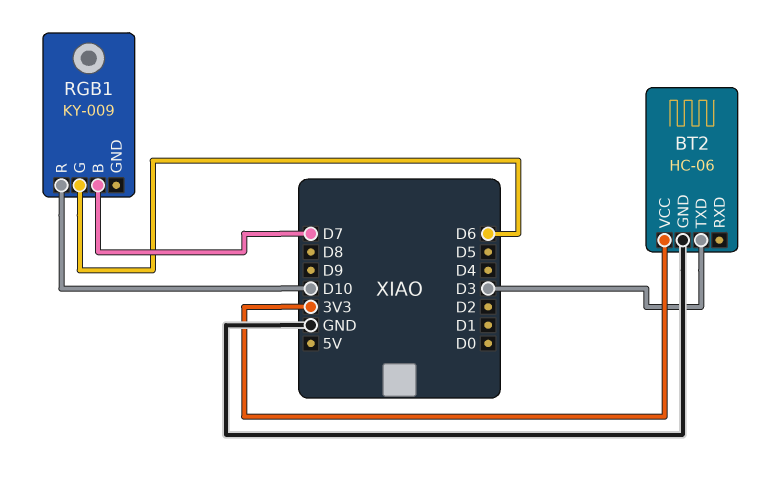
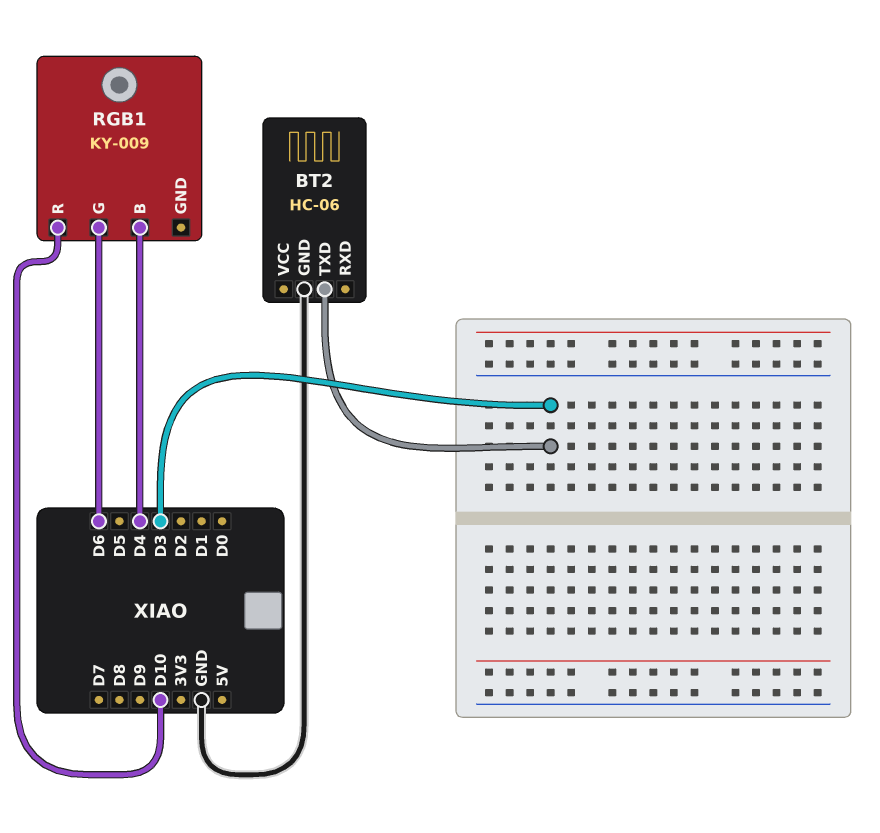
BT2 pin VCC: 3V3 -> none
RGB1 pin B: D7 -> D4

